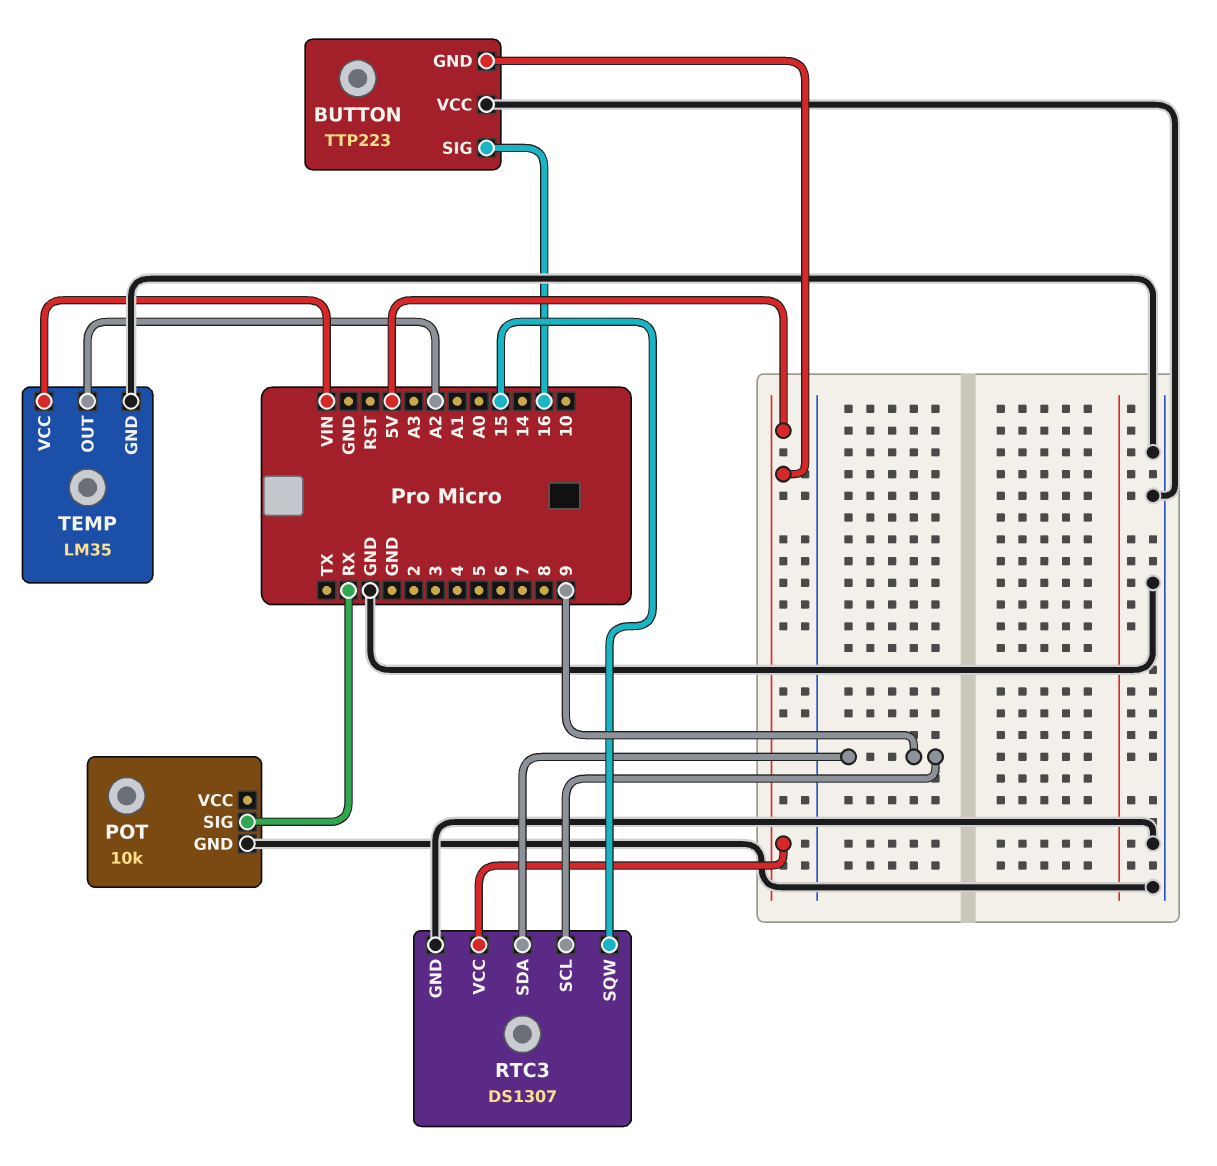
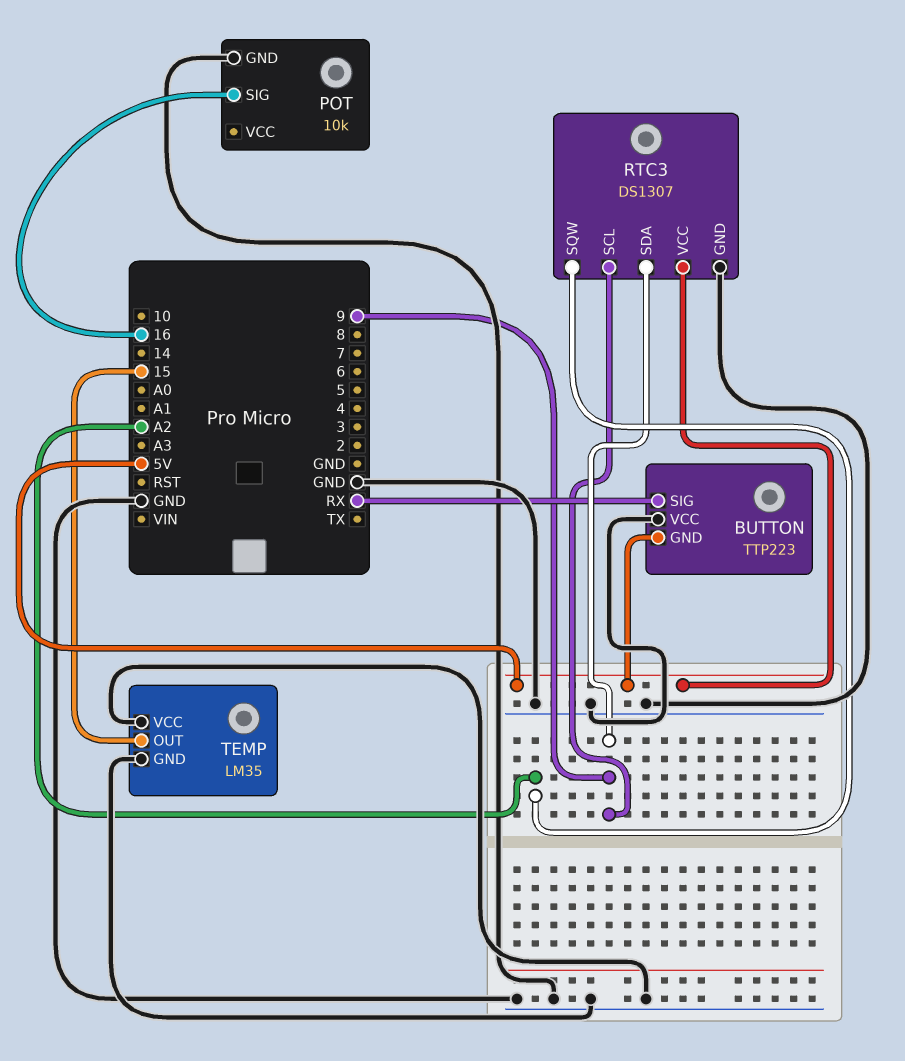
BUTTON pin SIG: 16 -> RX
POT pin SIG: RX -> 16
RTC3 pin SQW: 15 -> A2
TEMP pin OUT: A2 -> 15
TEMP pin VCC: VIN -> GND

